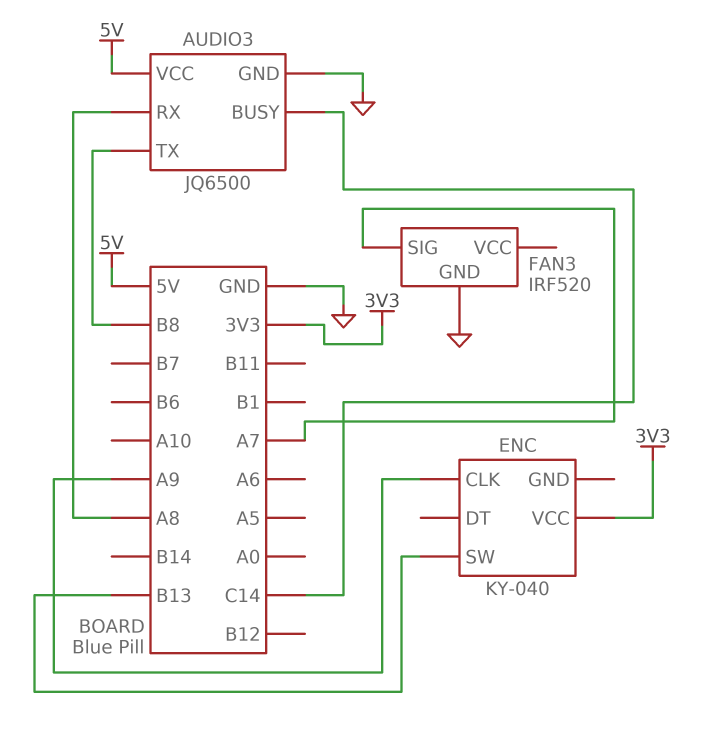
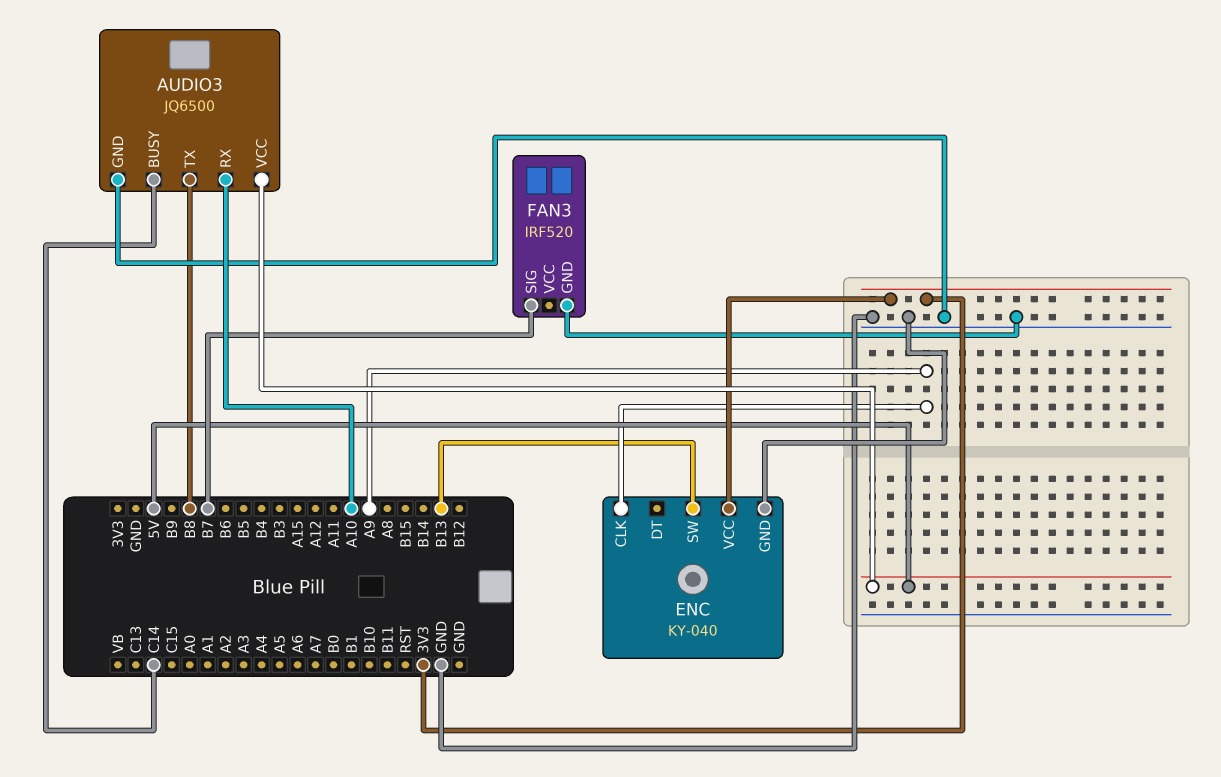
AUDIO3 pin RX: A8 -> A10
ENC pin GND: none -> GND
FAN3 pin SIG: A7 -> B7

